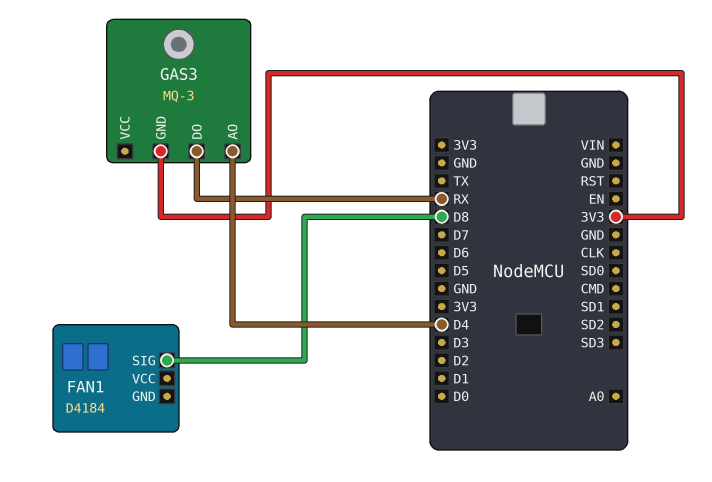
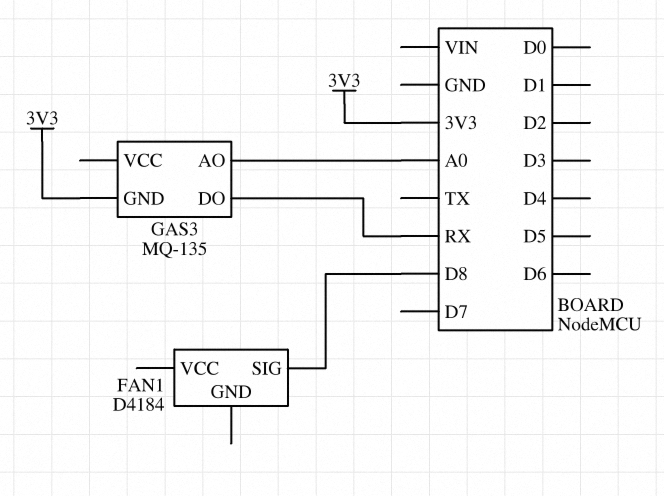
GAS3: MQ-3 -> MQ-135
GAS3 pin AO: D4 -> A0

